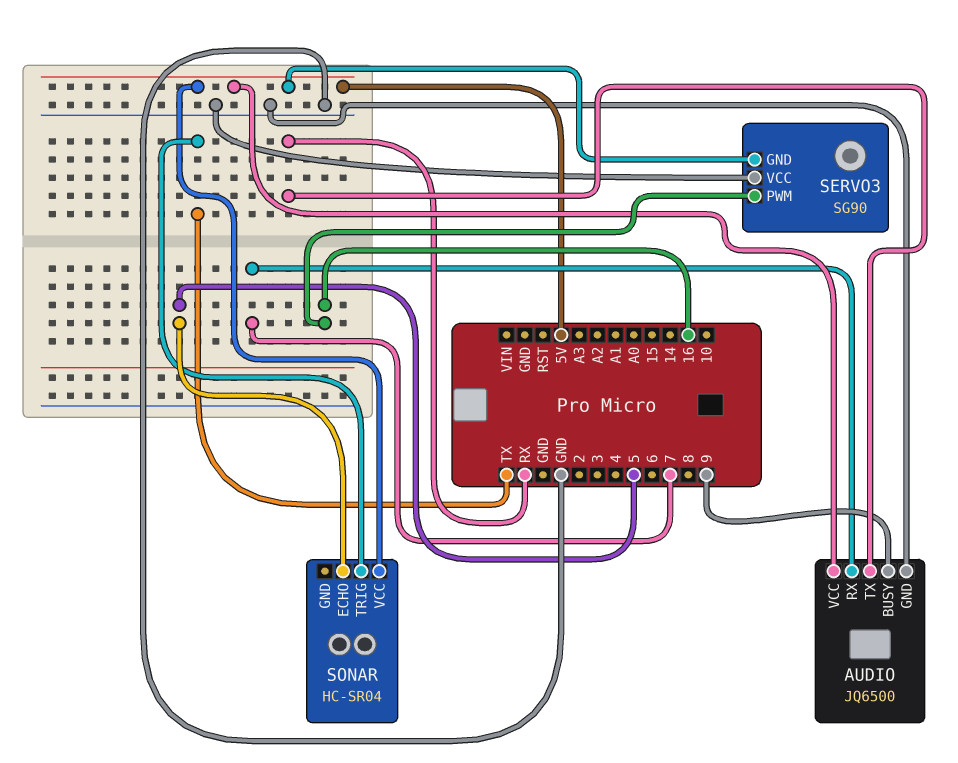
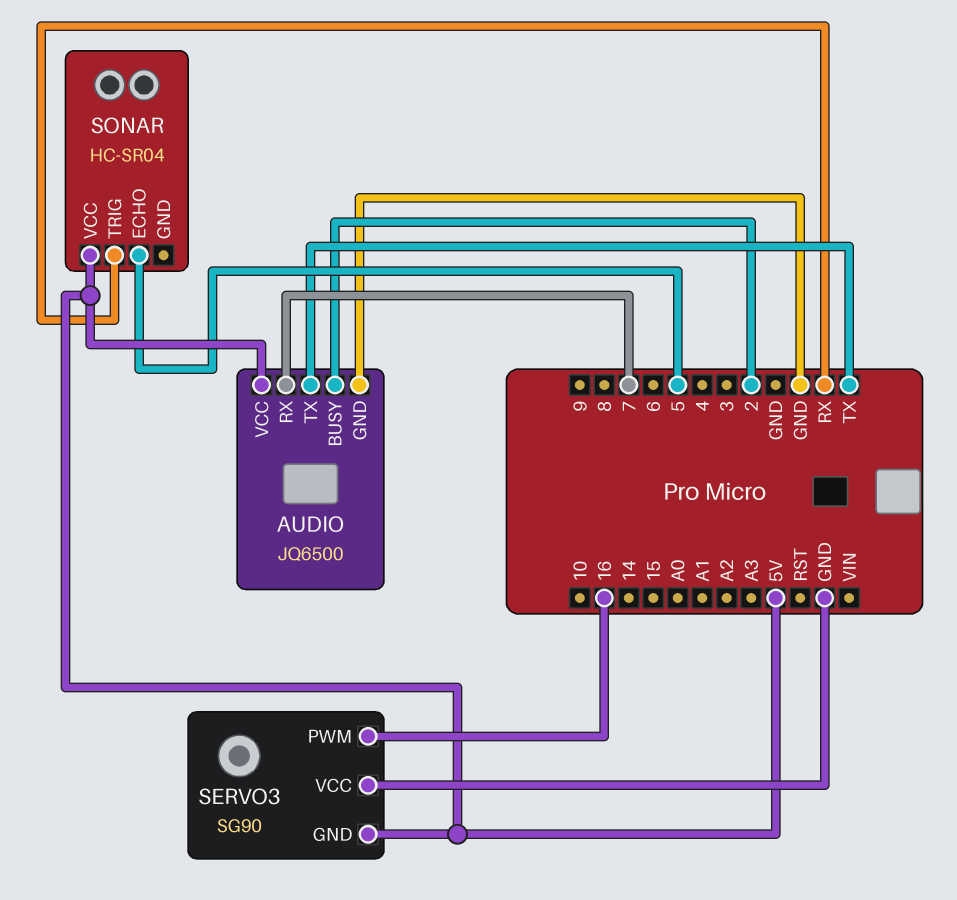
AUDIO pin BUSY: 9 -> 2
AUDIO pin TX: RX -> TX
SONAR pin TRIG: TX -> RX

